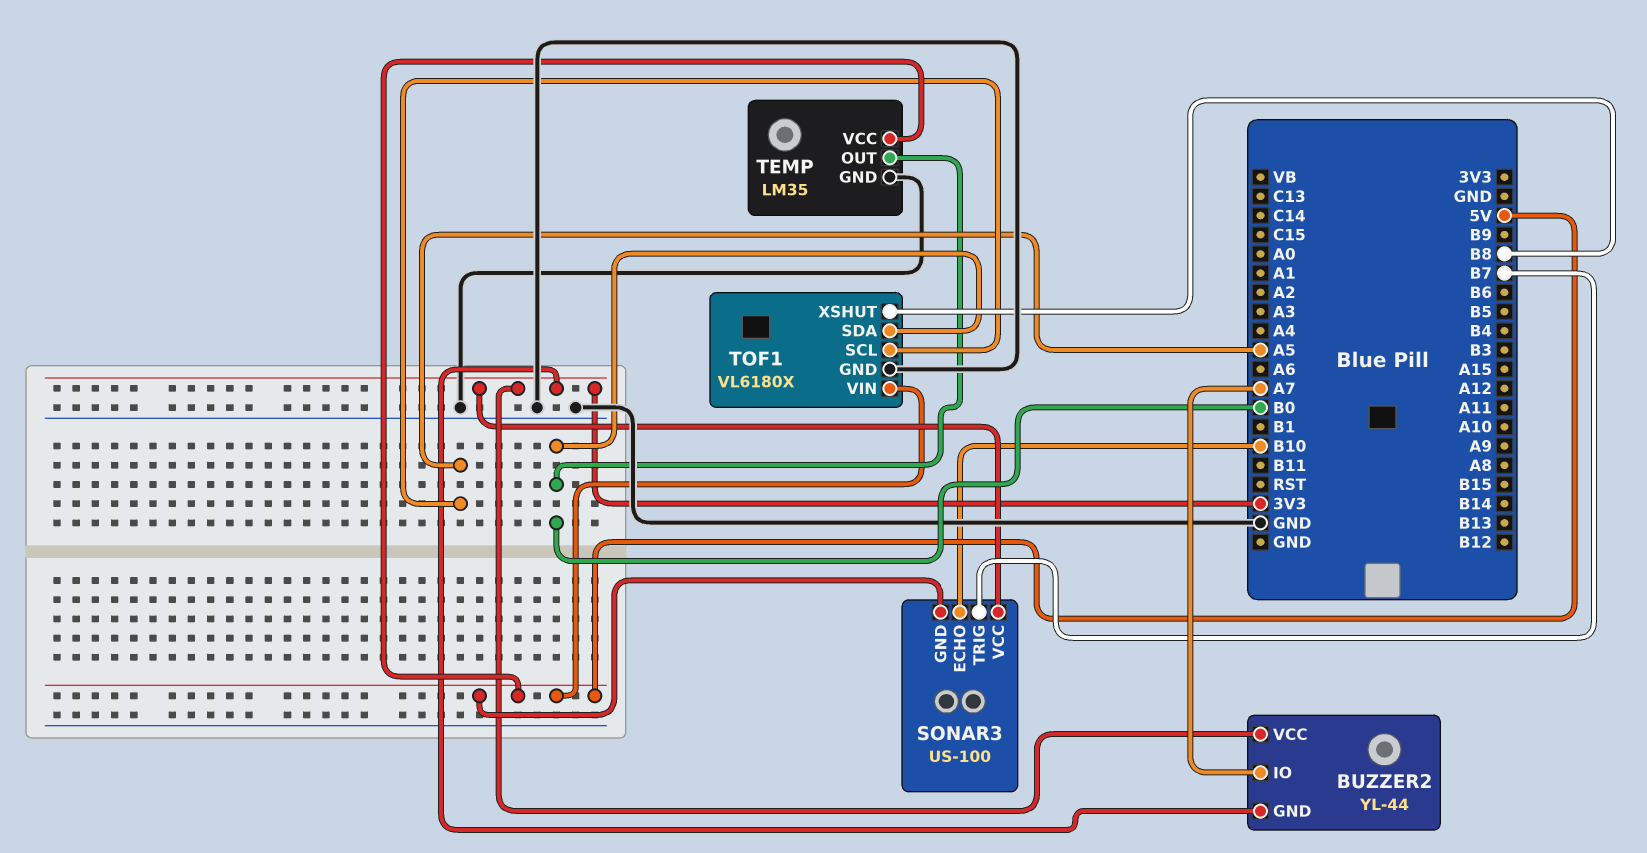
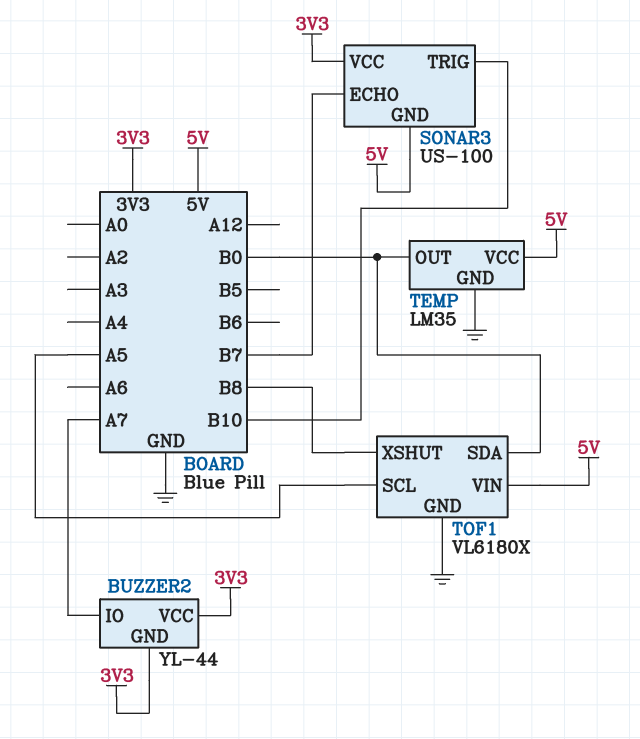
SONAR3 pin ECHO: B10 -> B7
SONAR3 pin TRIG: B7 -> B10

